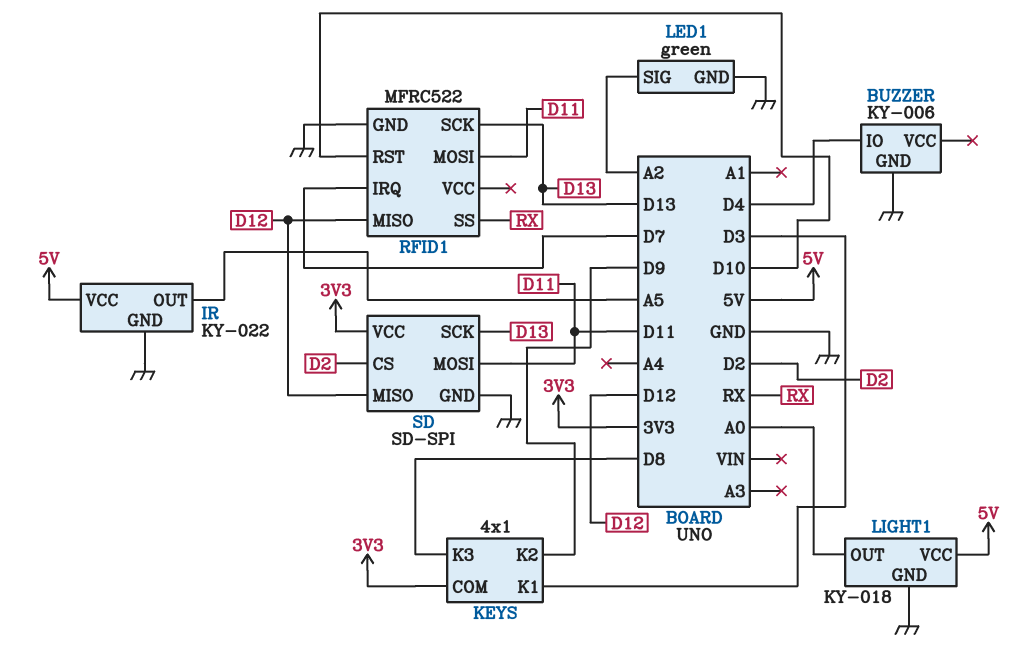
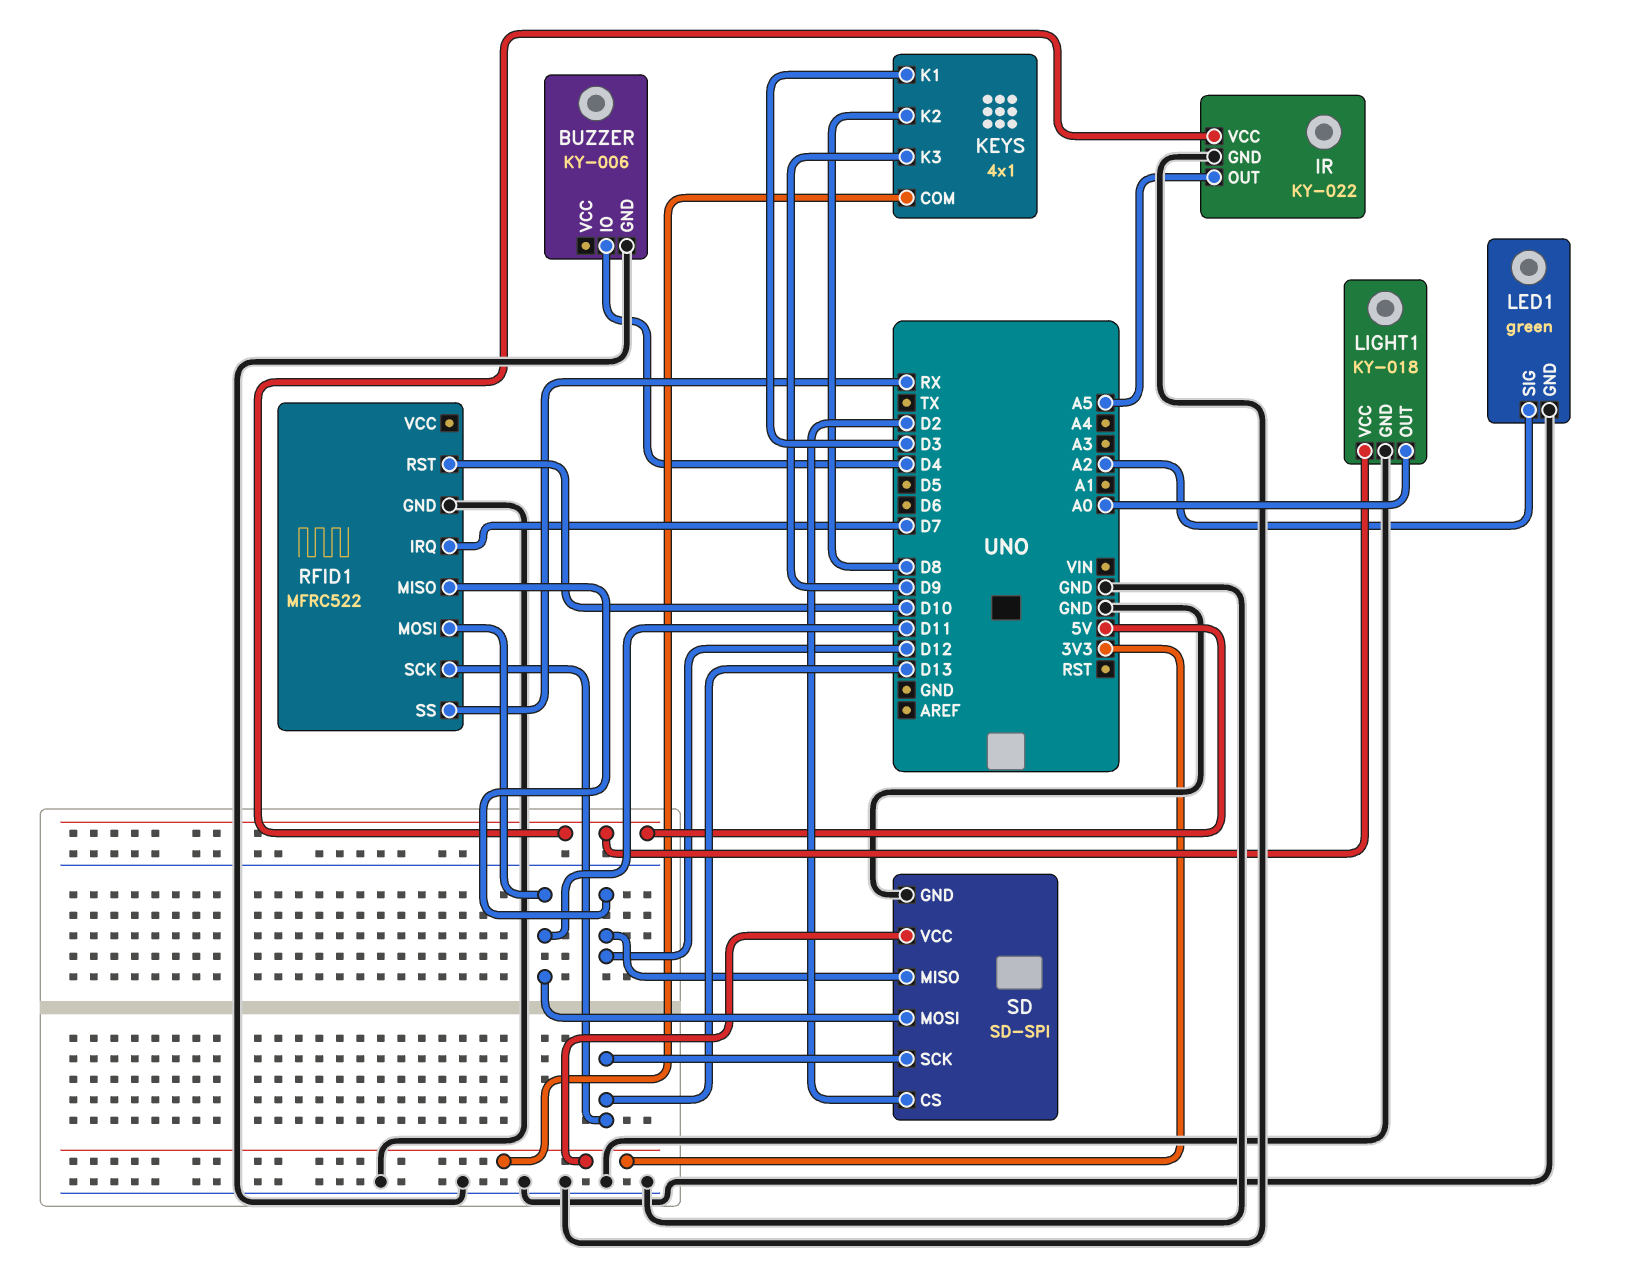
KEYS pin K2: D9 -> D8
KEYS pin K3: D8 -> D9

